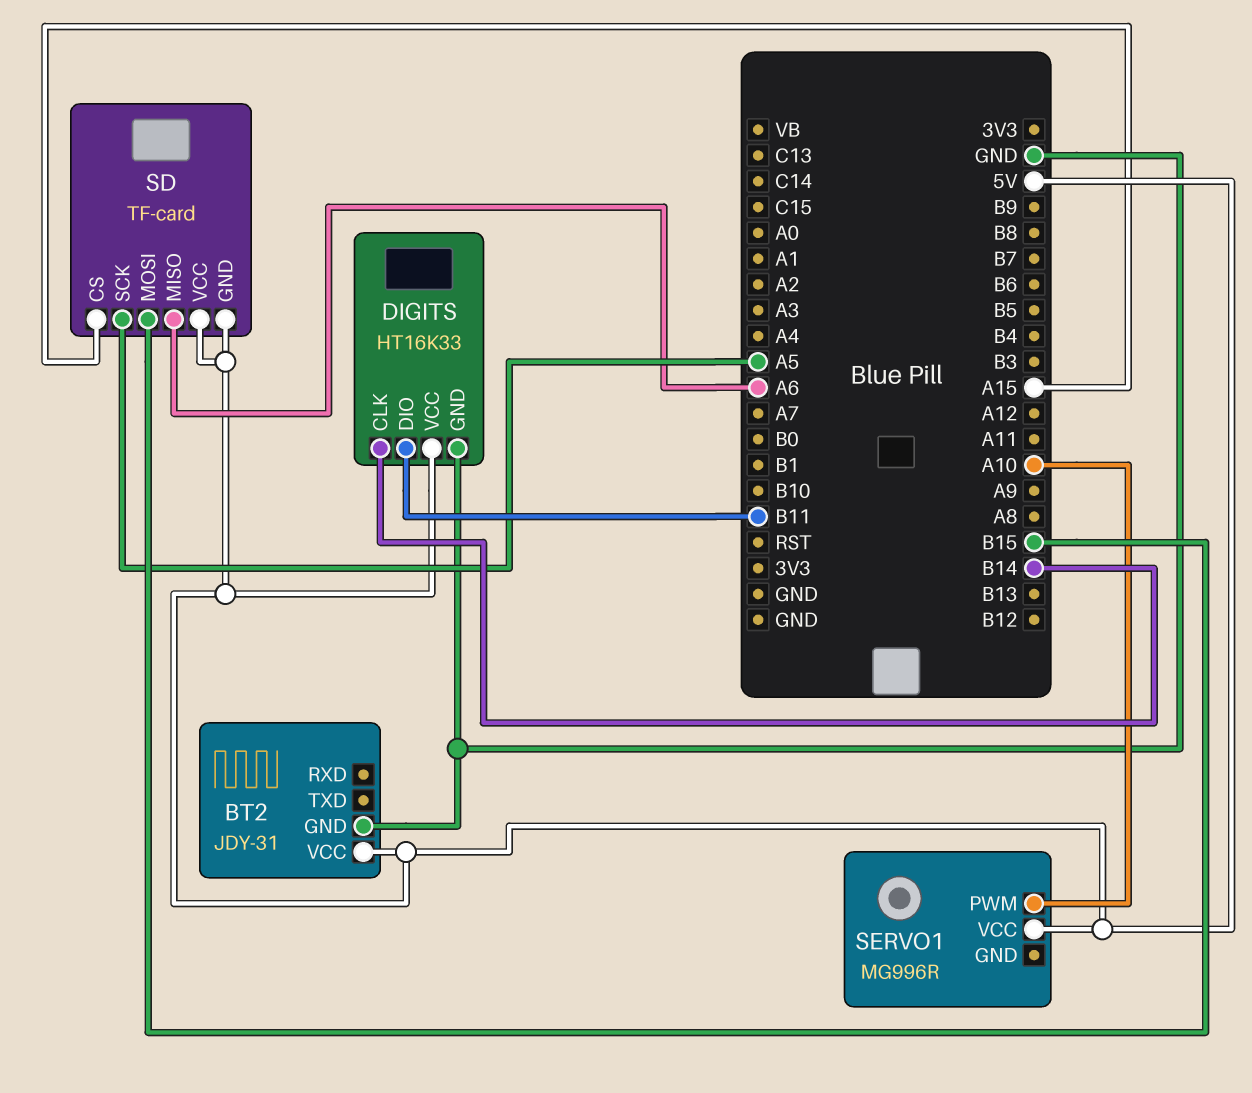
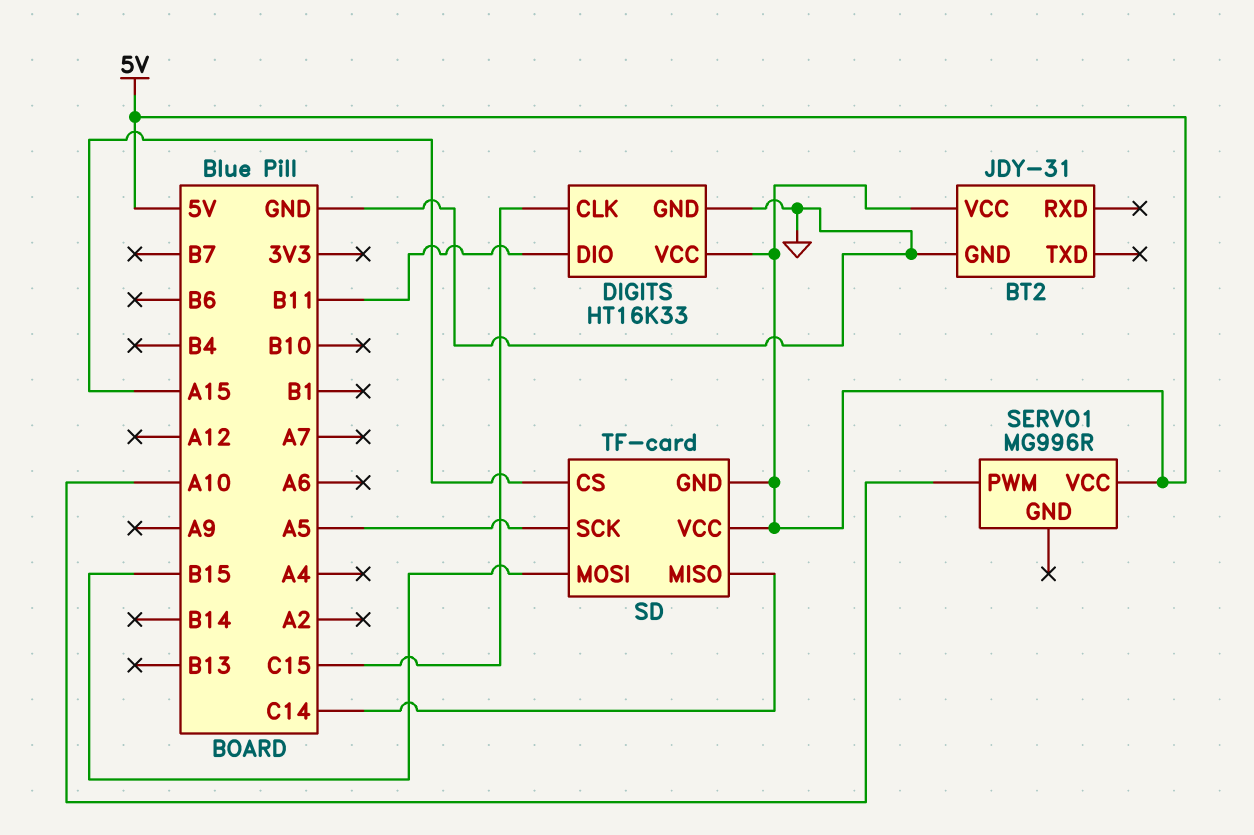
DIGITS pin CLK: B14 -> C15
SD pin MISO: A6 -> C14

